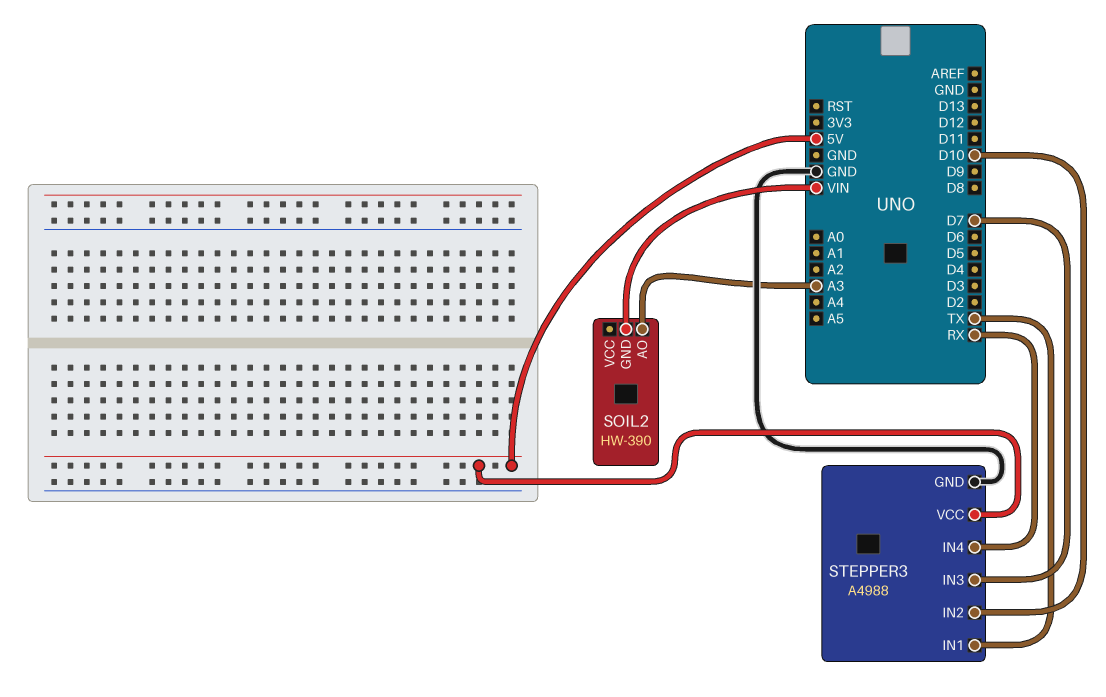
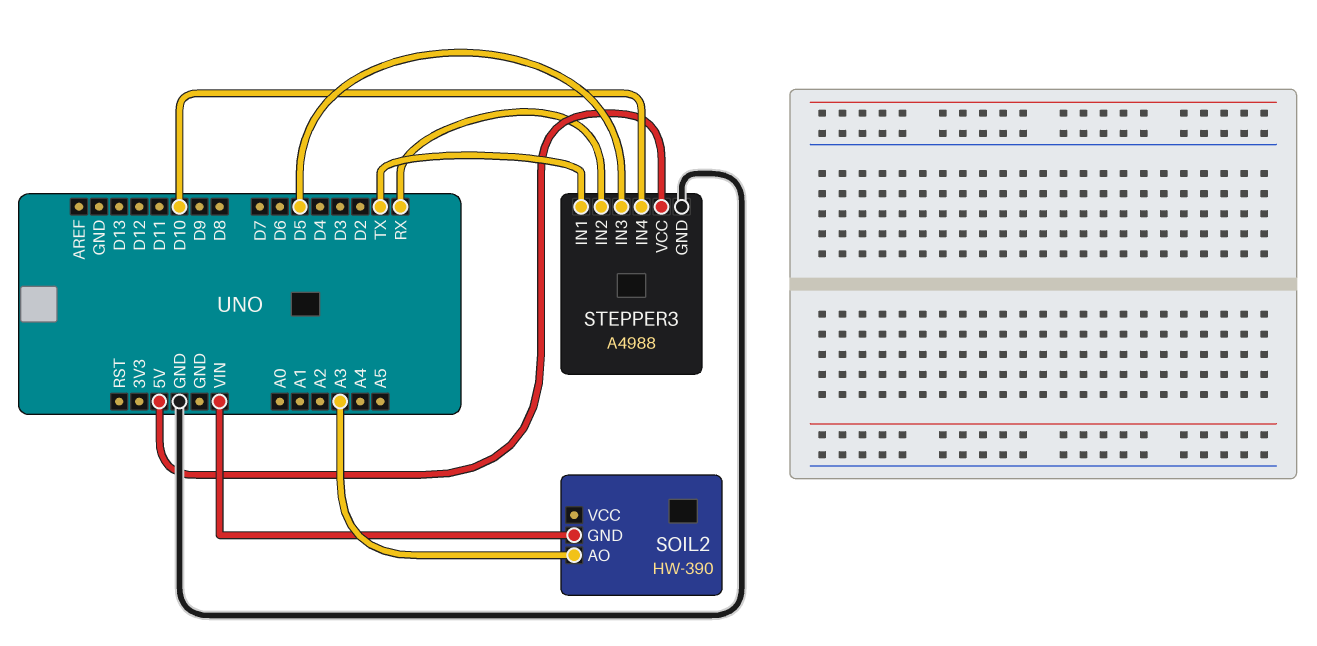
STEPPER3 pin IN2: D10 -> RX
STEPPER3 pin IN3: D7 -> D5
STEPPER3 pin IN4: RX -> D10

